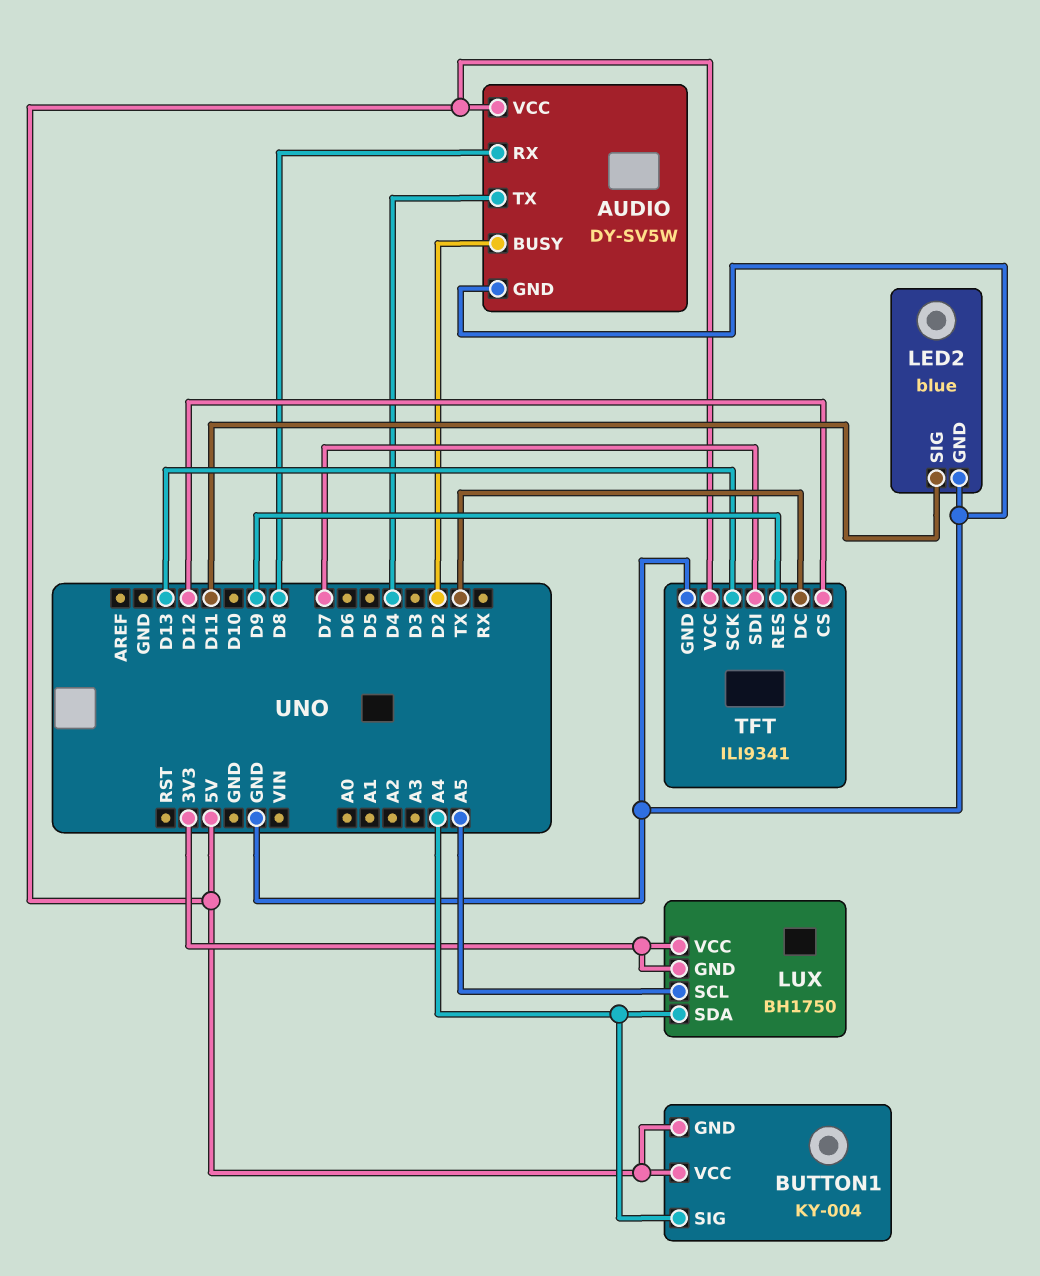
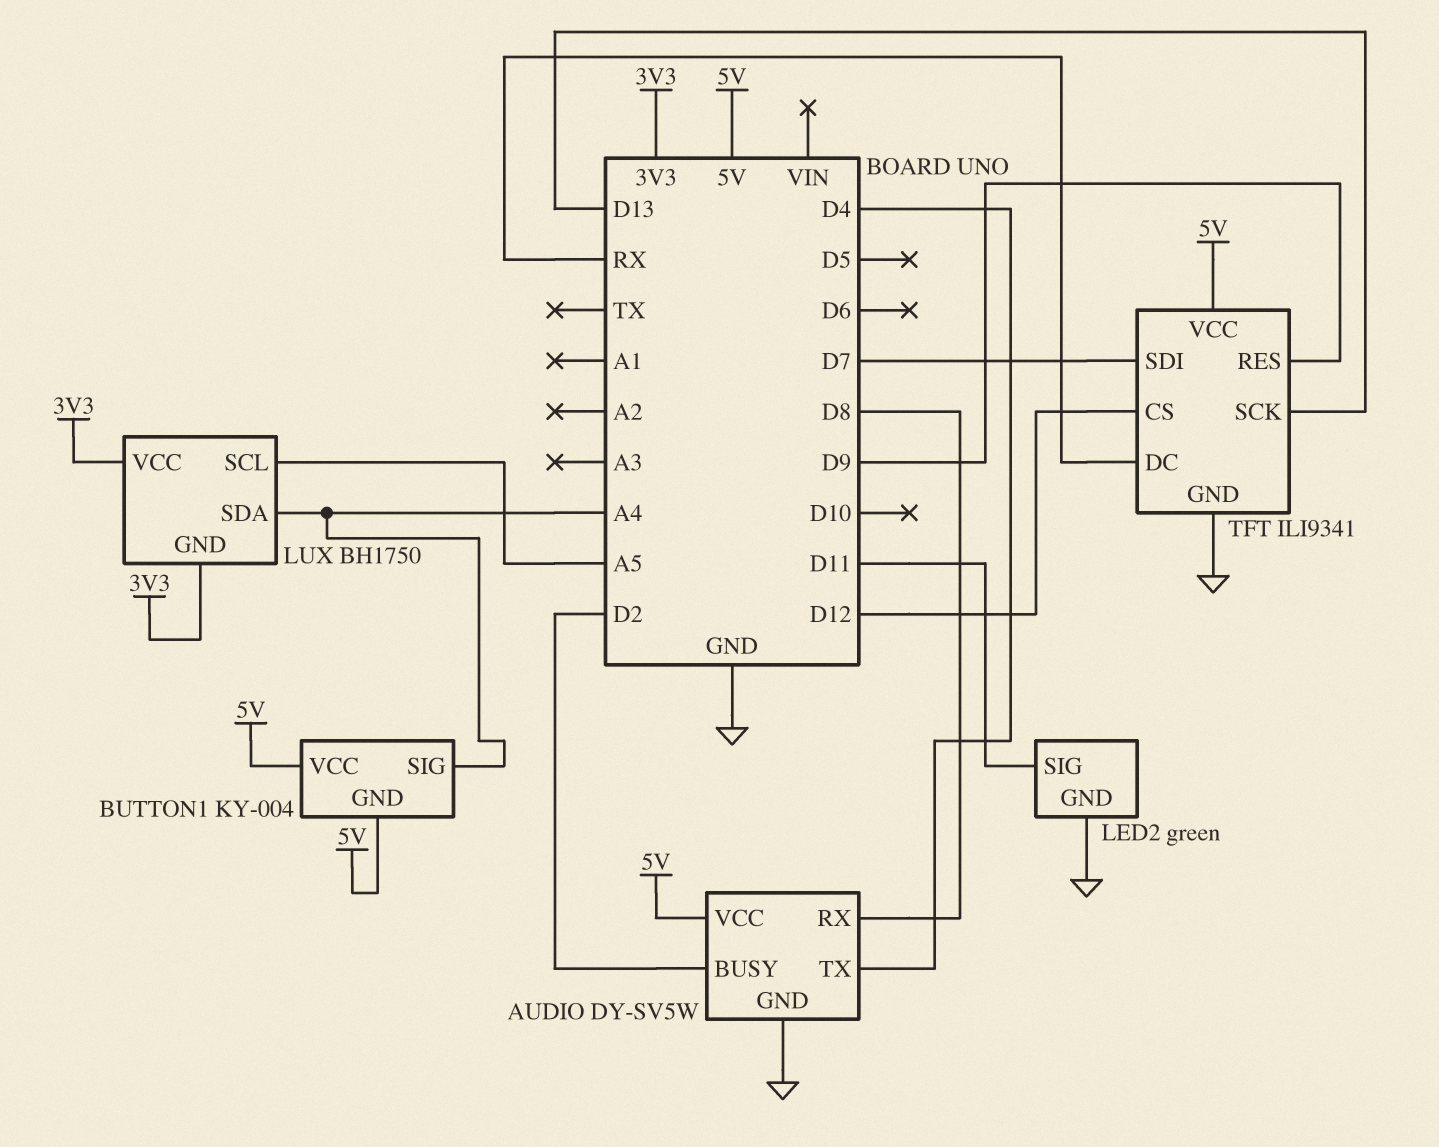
LED2: blue -> green
TFT pin DC: TX -> RX

